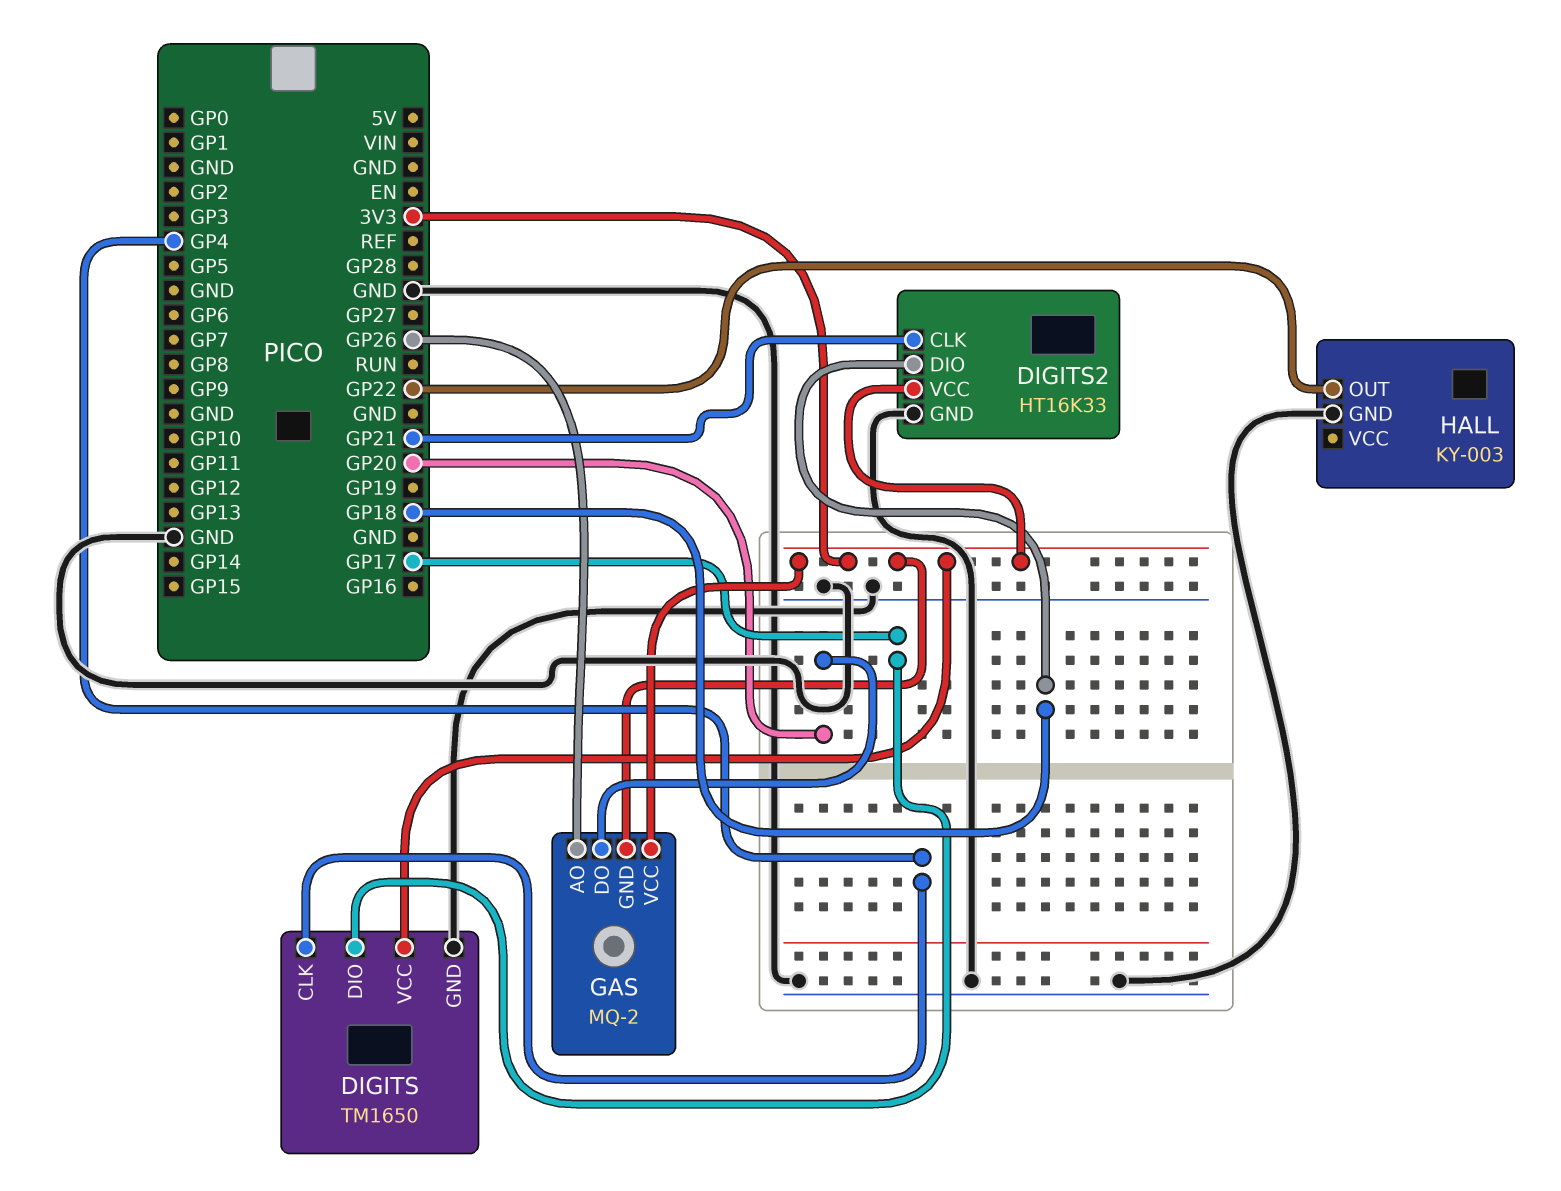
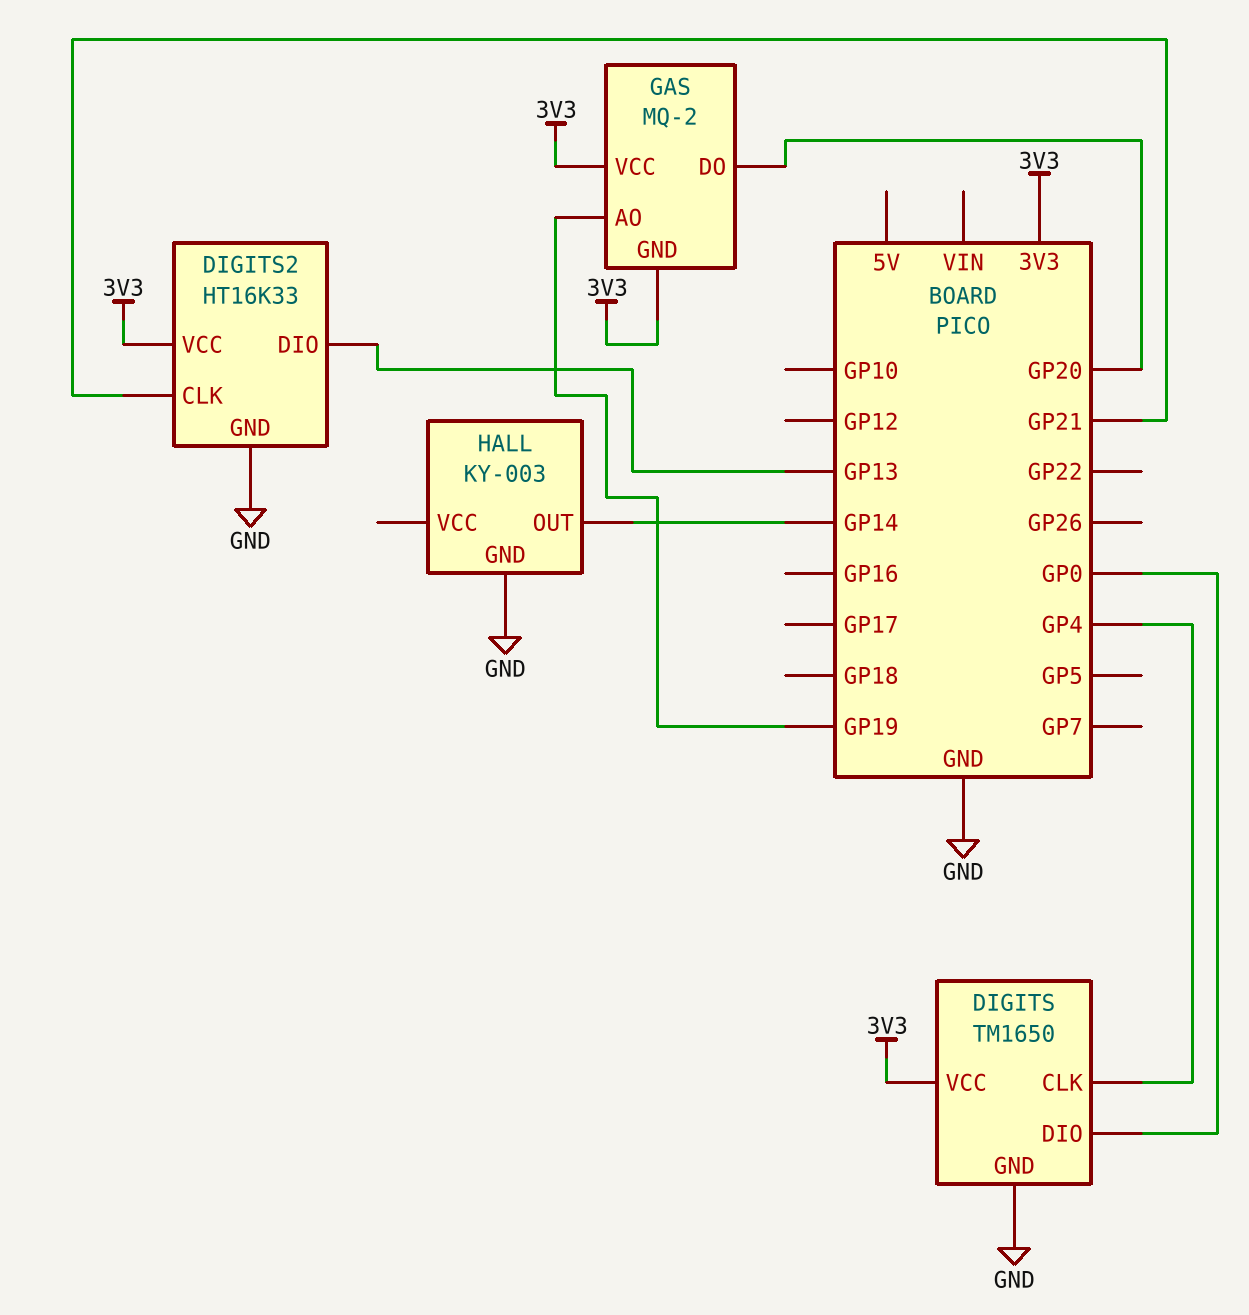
DIGITS pin DIO: GP17 -> GP0
DIGITS2 pin DIO: GP18 -> GP13
GAS pin AO: GP26 -> GP19
HALL pin OUT: GP22 -> GP14

